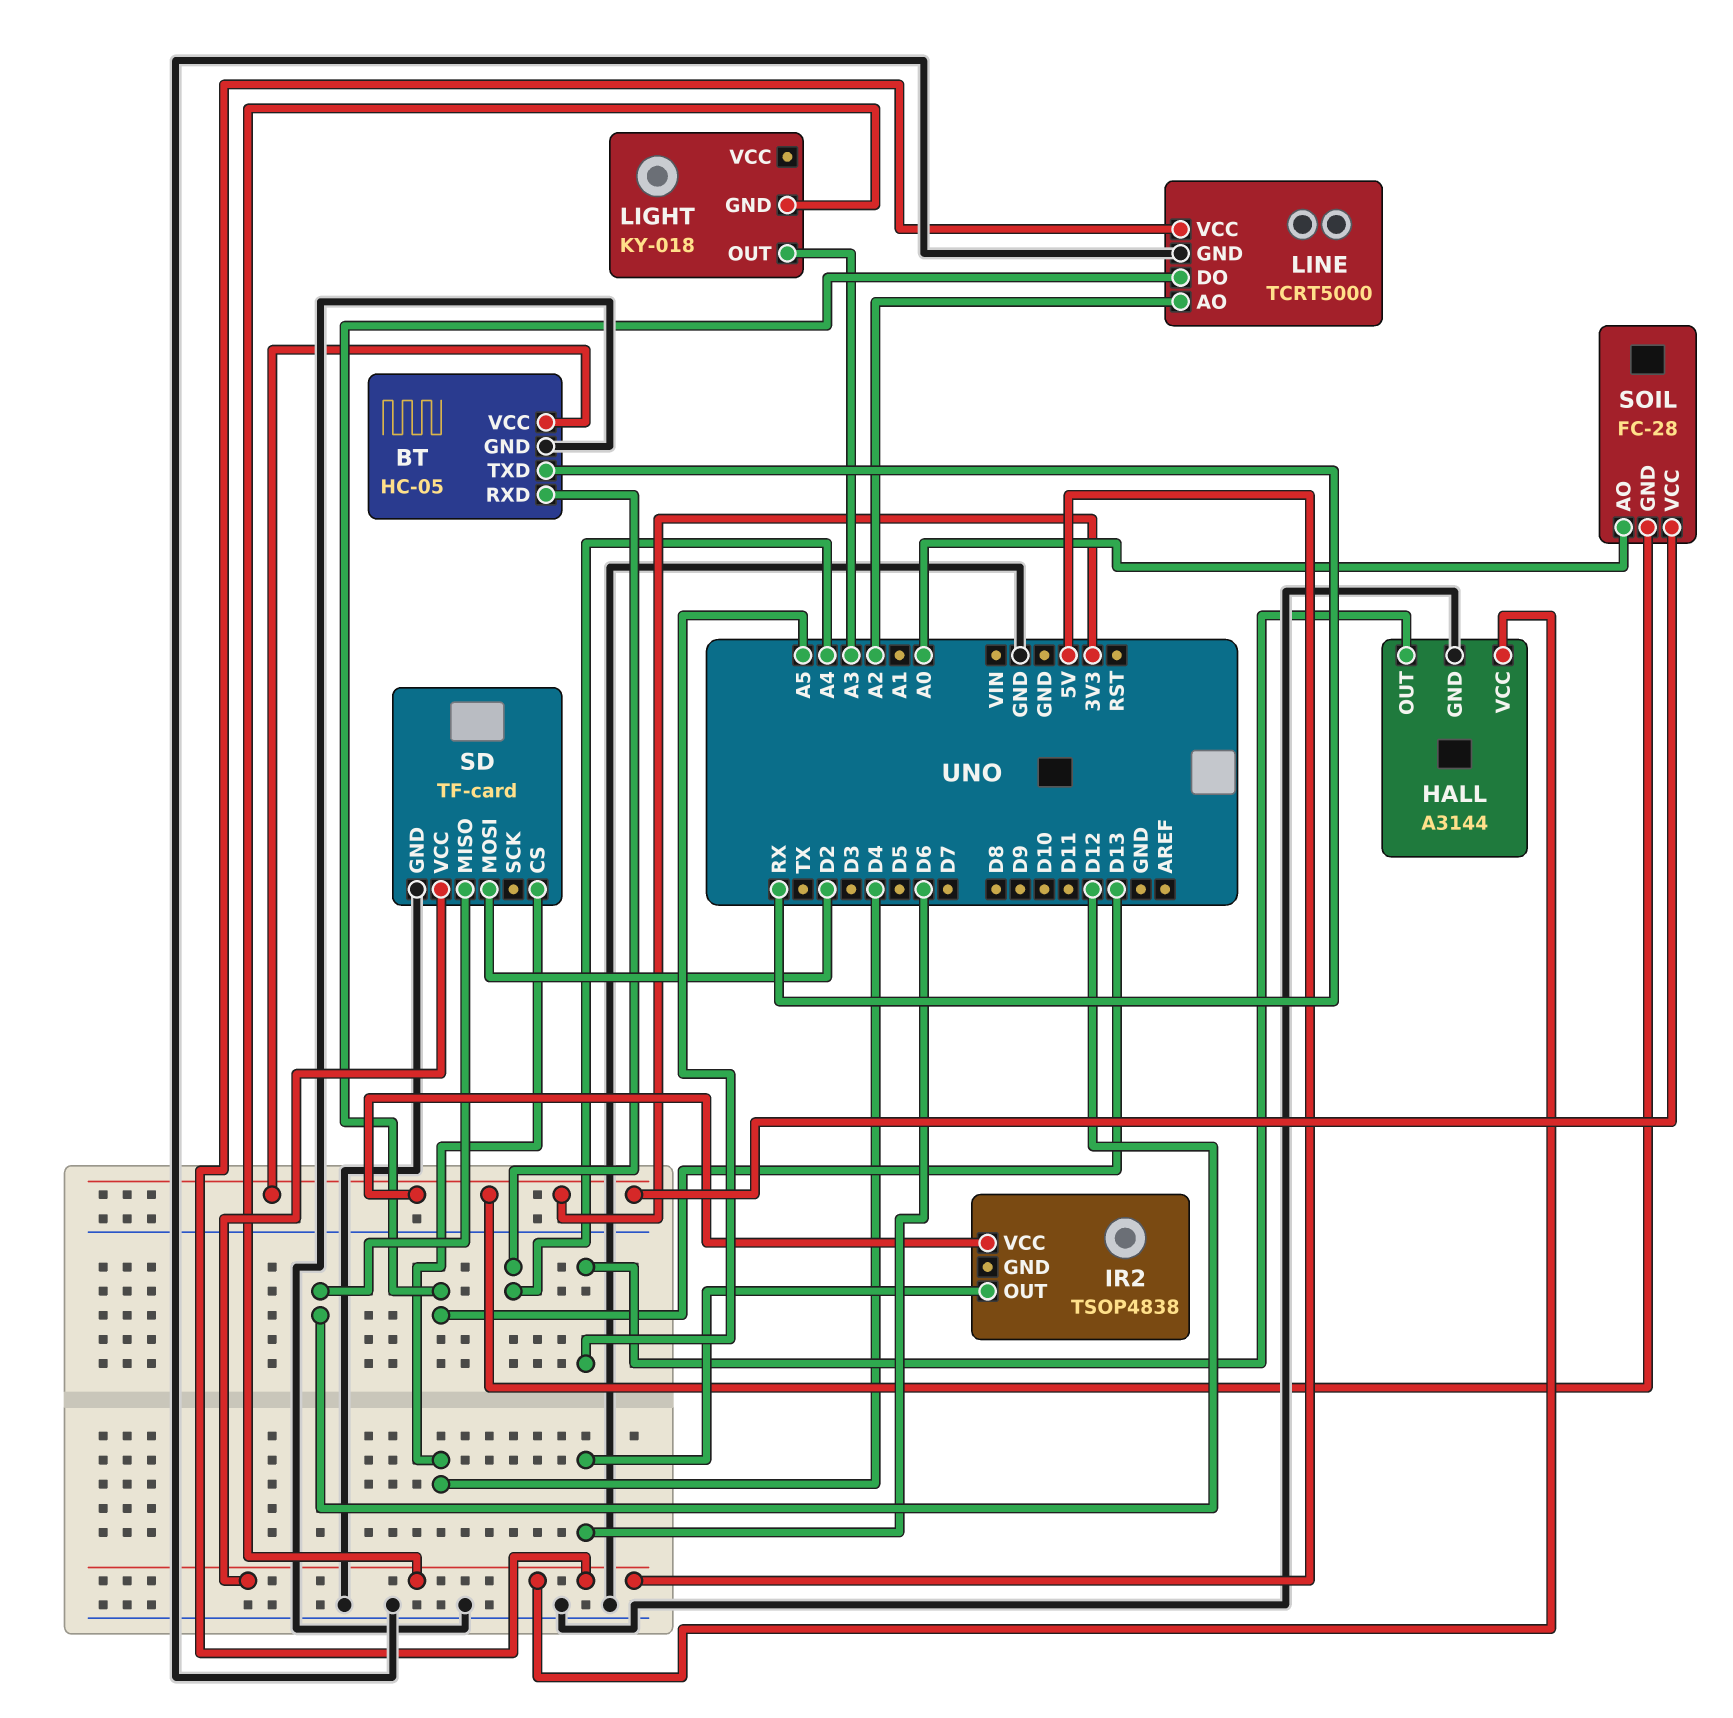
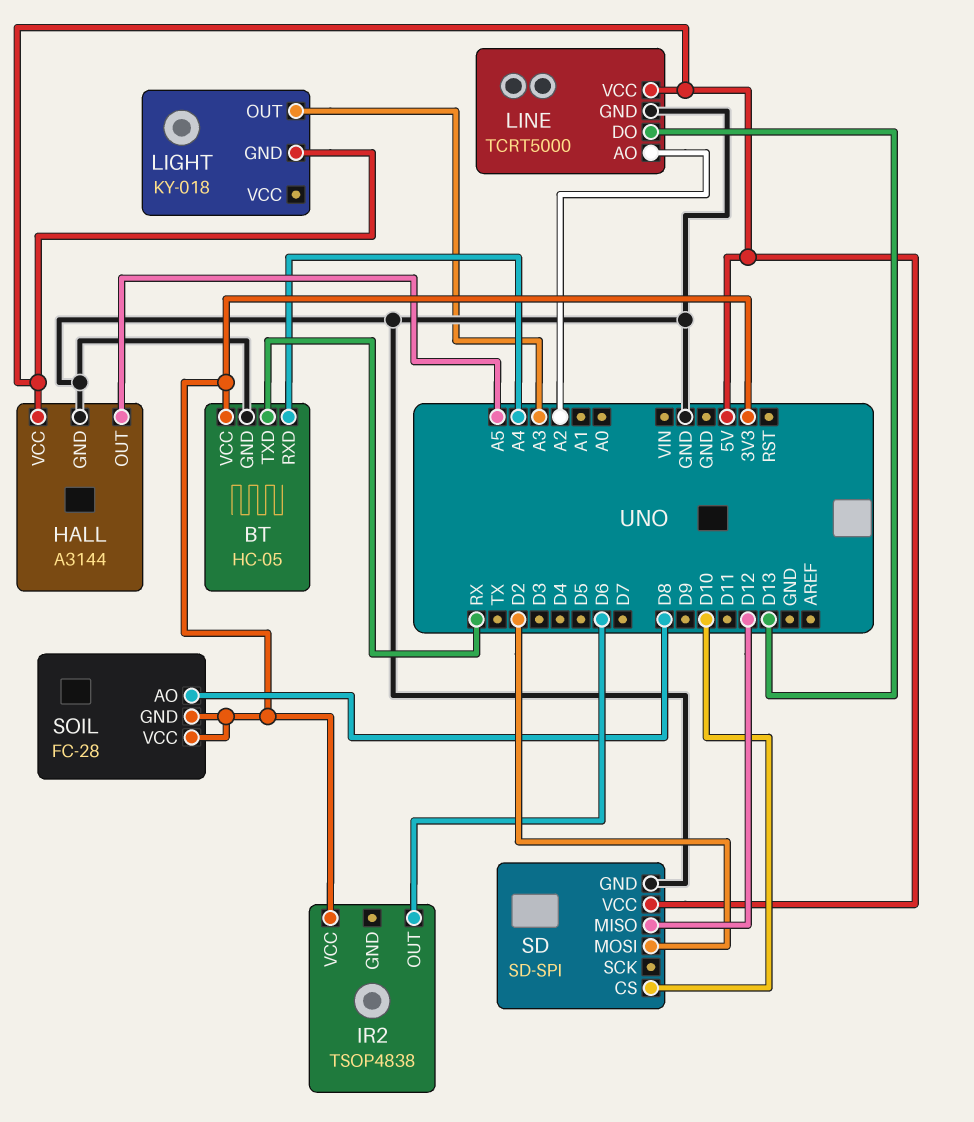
SD: TF-card -> SD-SPI
SD pin CS: D4 -> D10
SOIL pin AO: A0 -> D8

